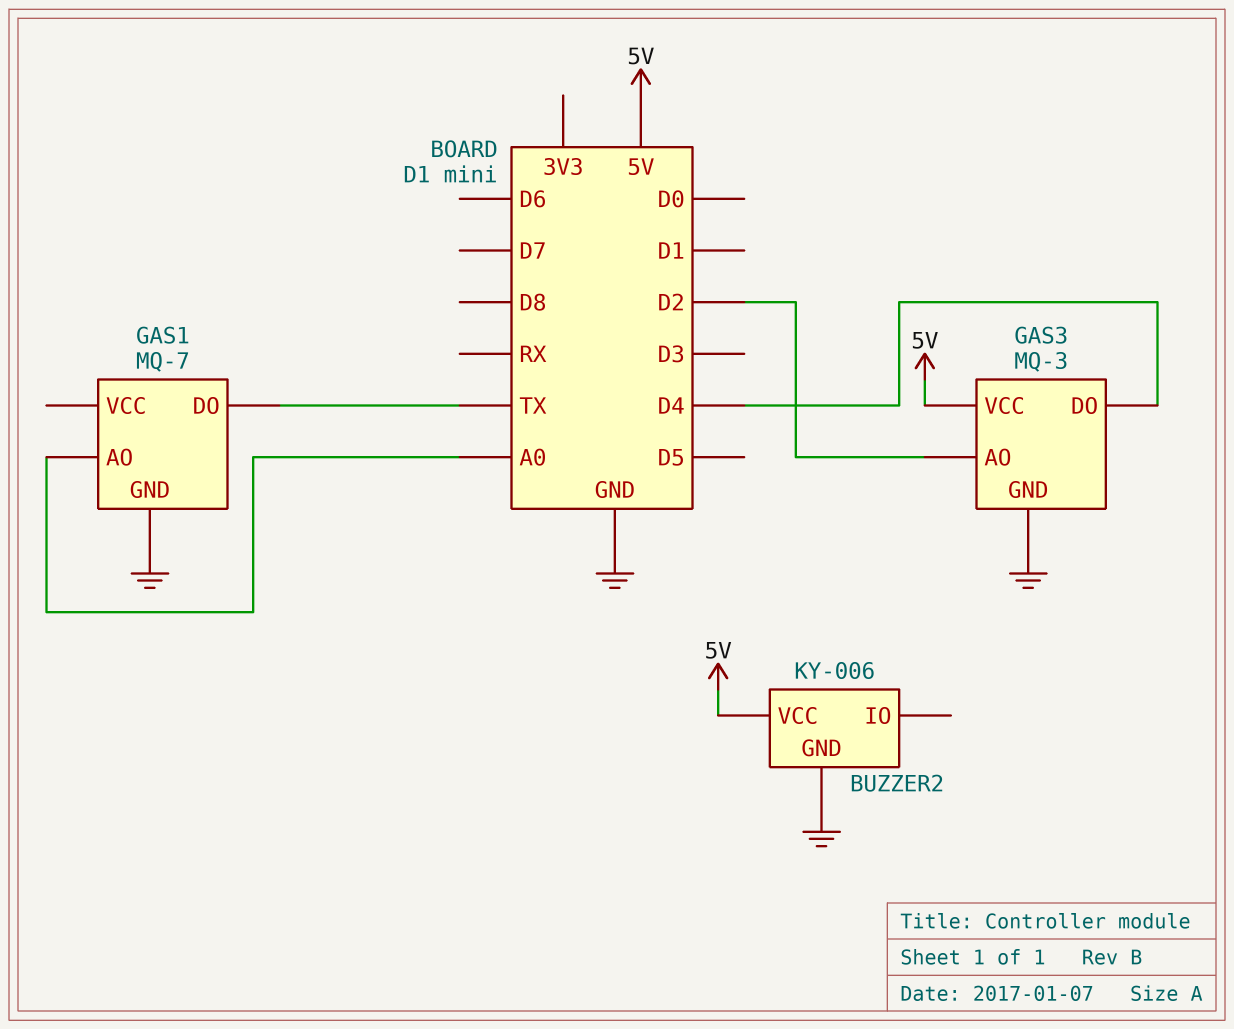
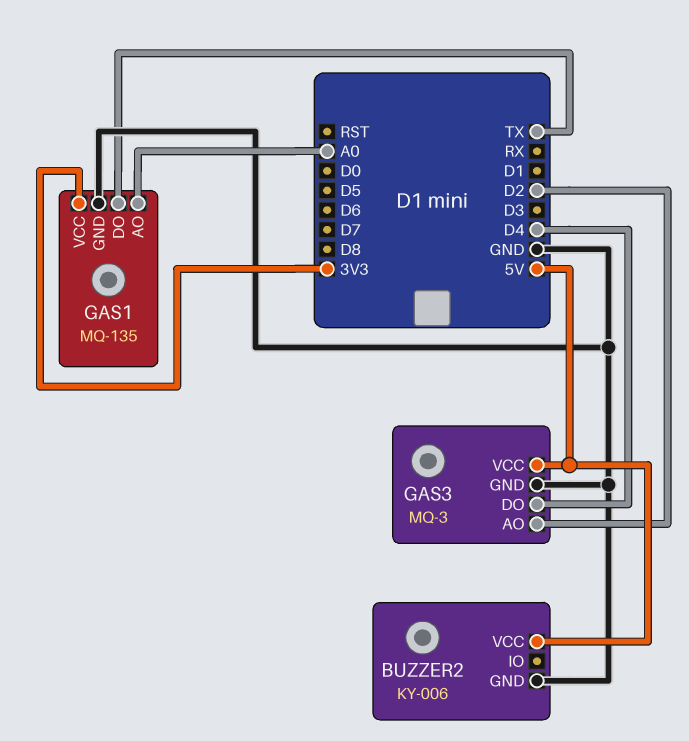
GAS1: MQ-7 -> MQ-135
GAS1 pin VCC: none -> 3V3

